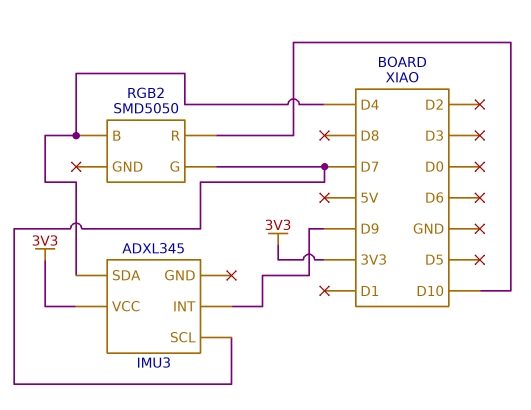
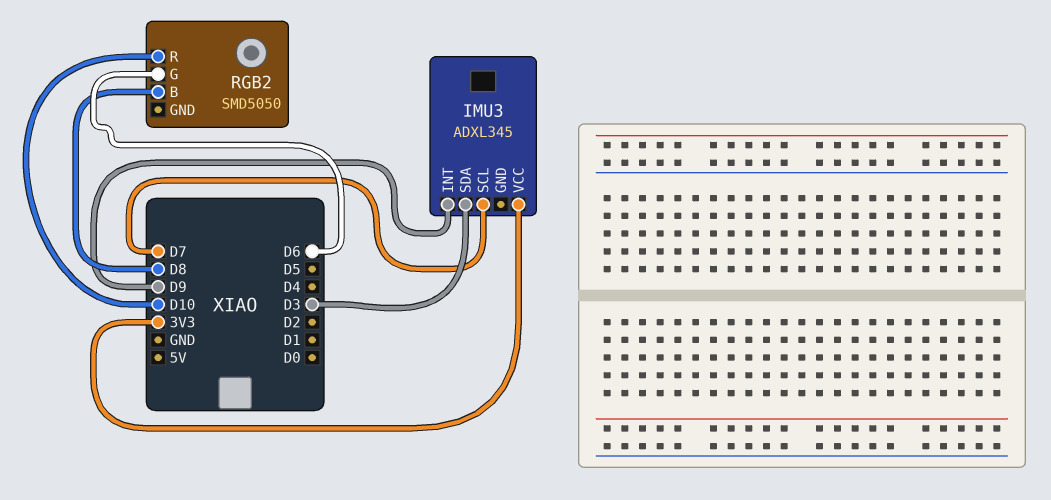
IMU3 pin SDA: D4 -> D3
RGB2 pin B: D4 -> D8
RGB2 pin G: D7 -> D6

